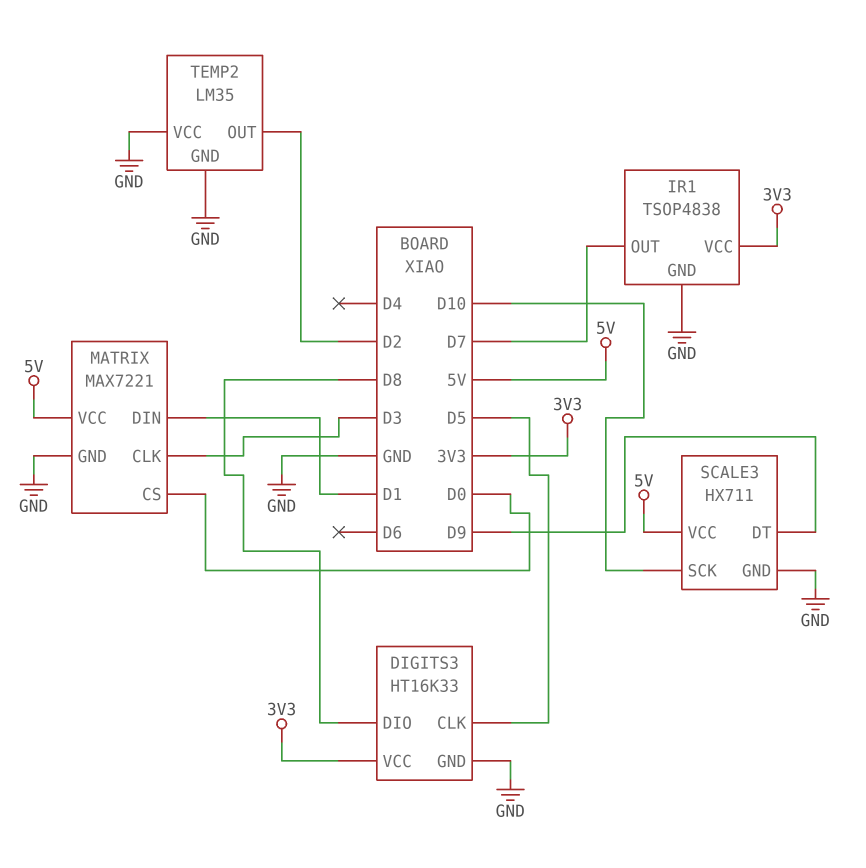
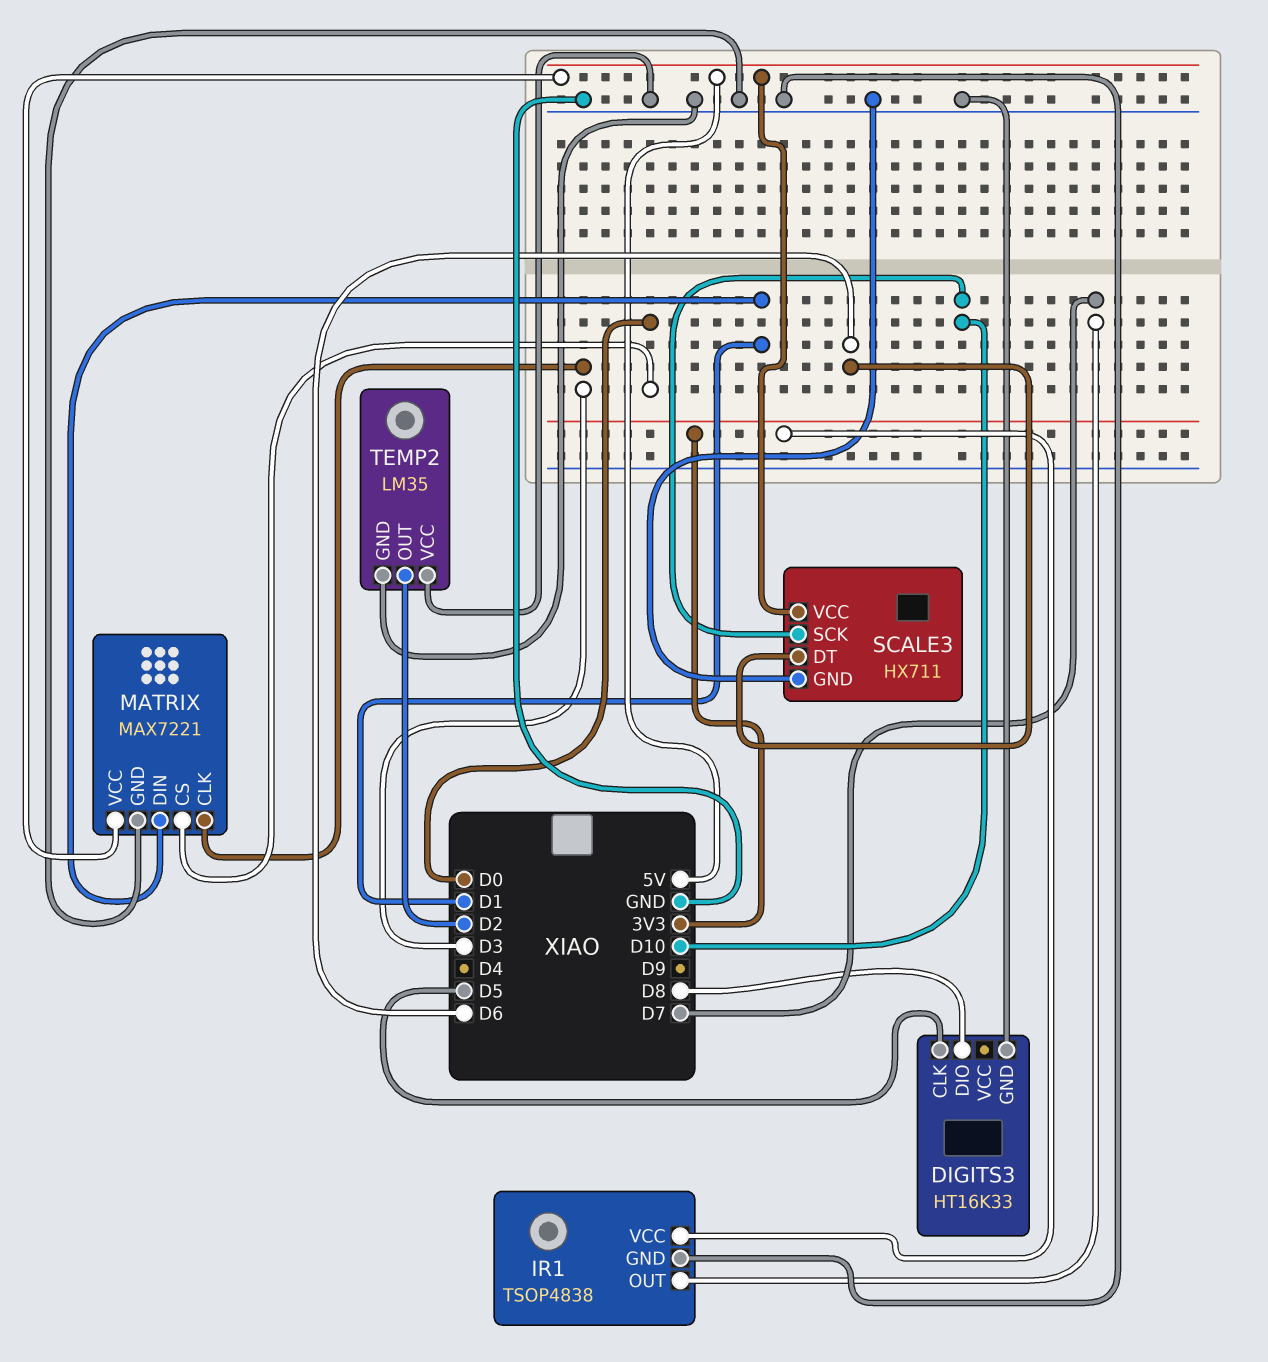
DIGITS3 pin VCC: 3V3 -> none
SCALE3 pin DT: D9 -> D6

